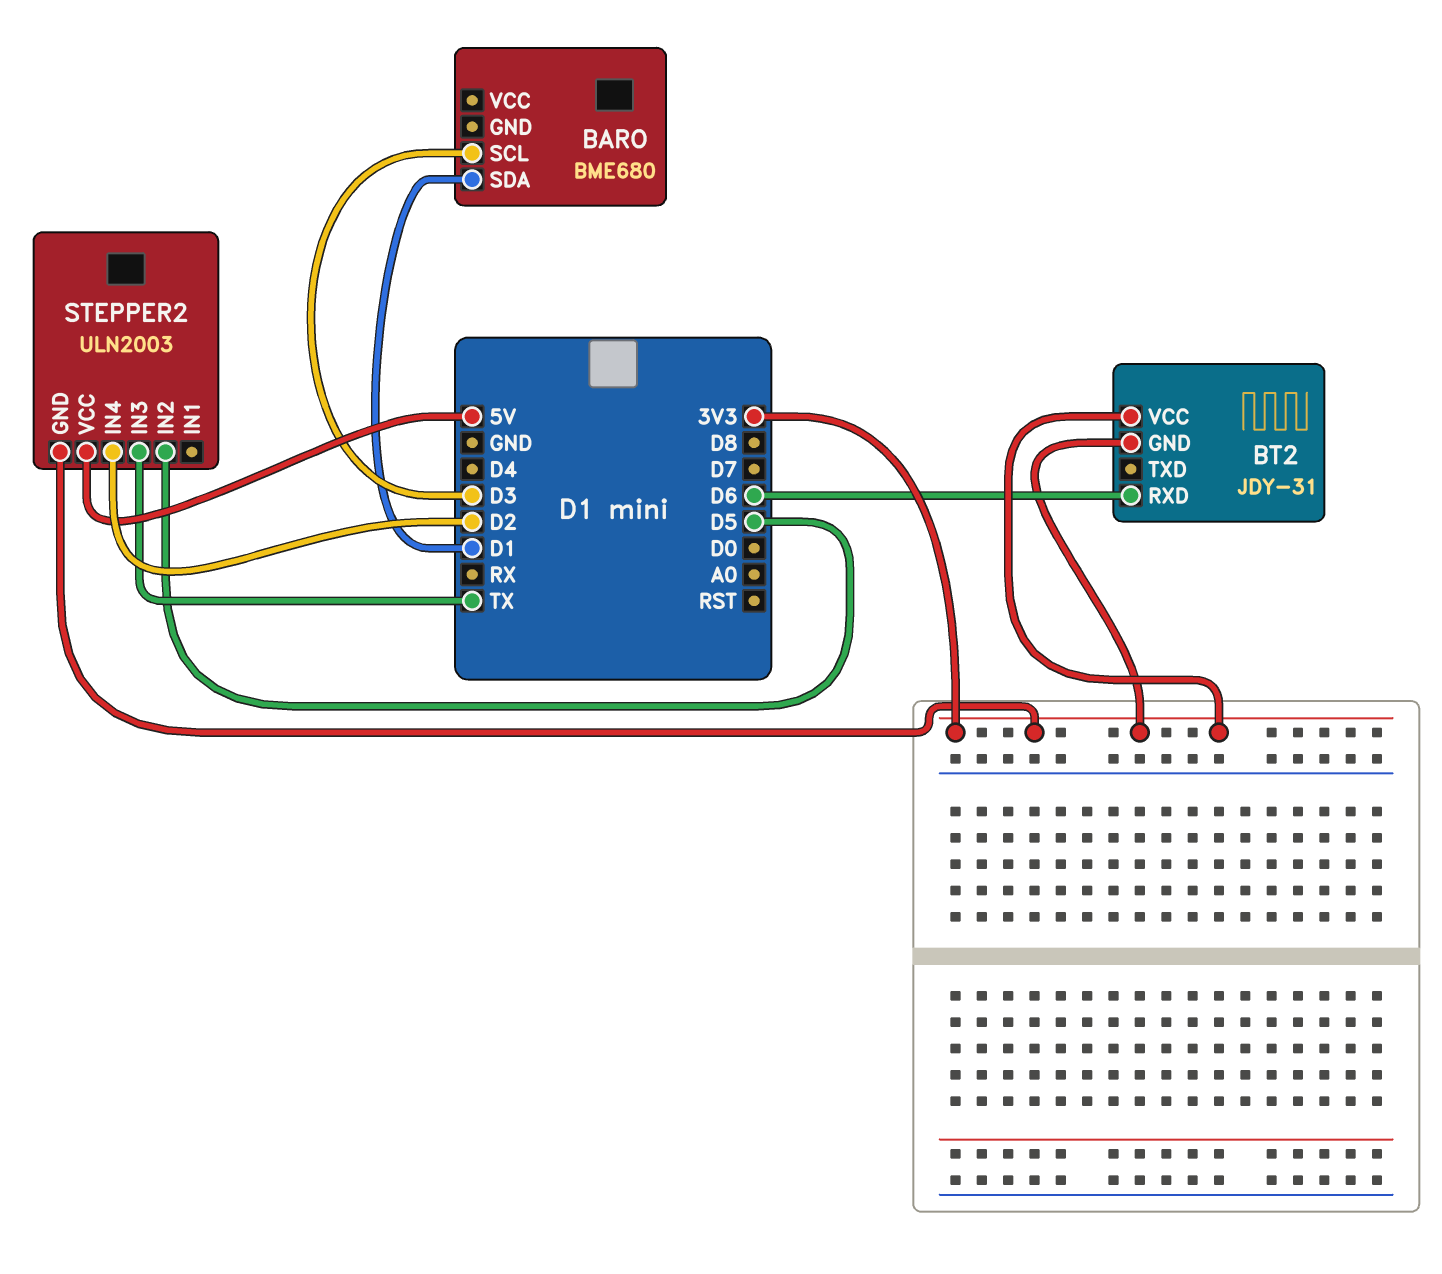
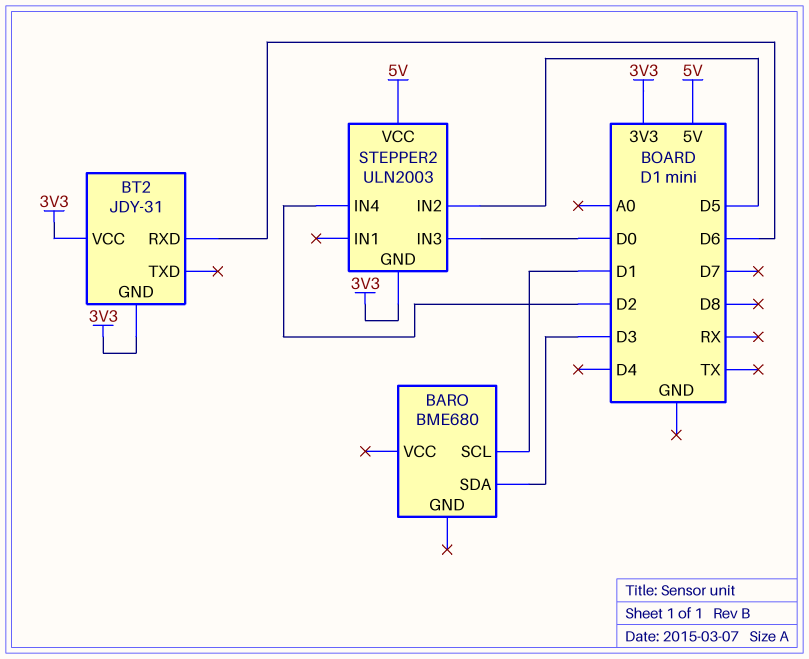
BARO pin SCL: D3 -> D1
BARO pin SDA: D1 -> D3
STEPPER2 pin IN3: TX -> D0

